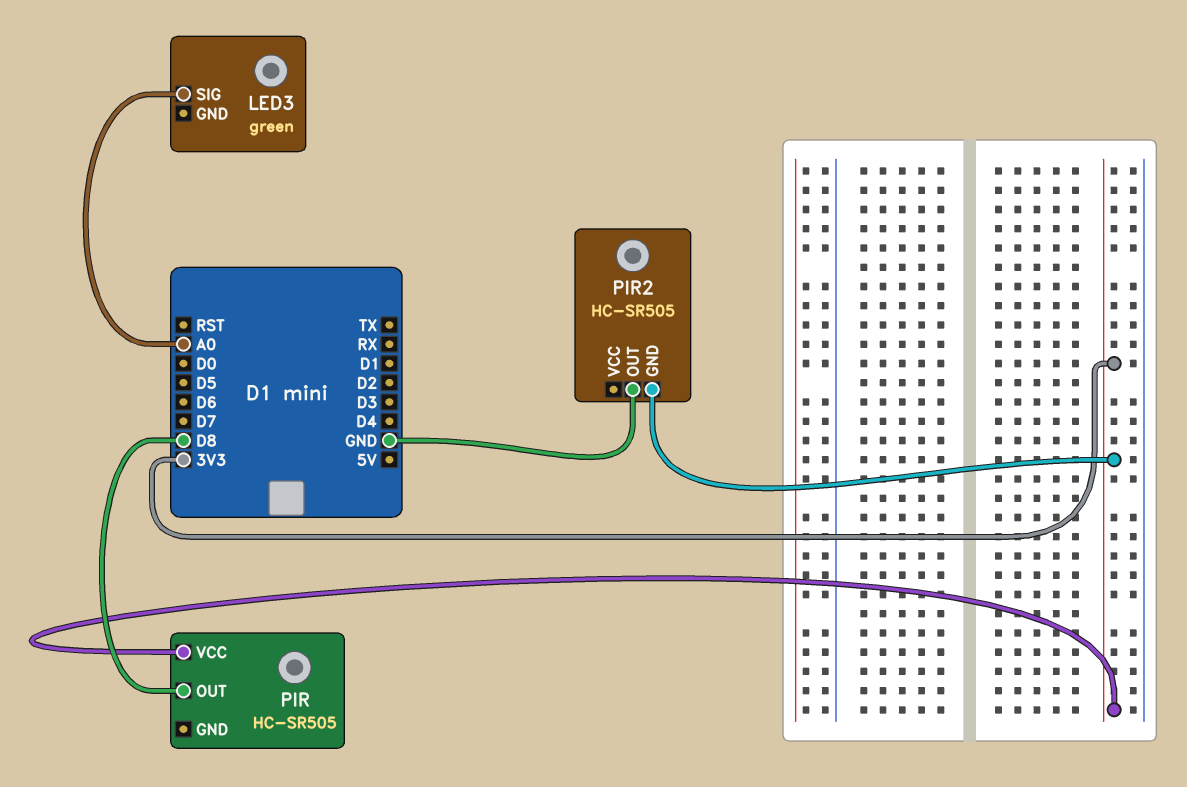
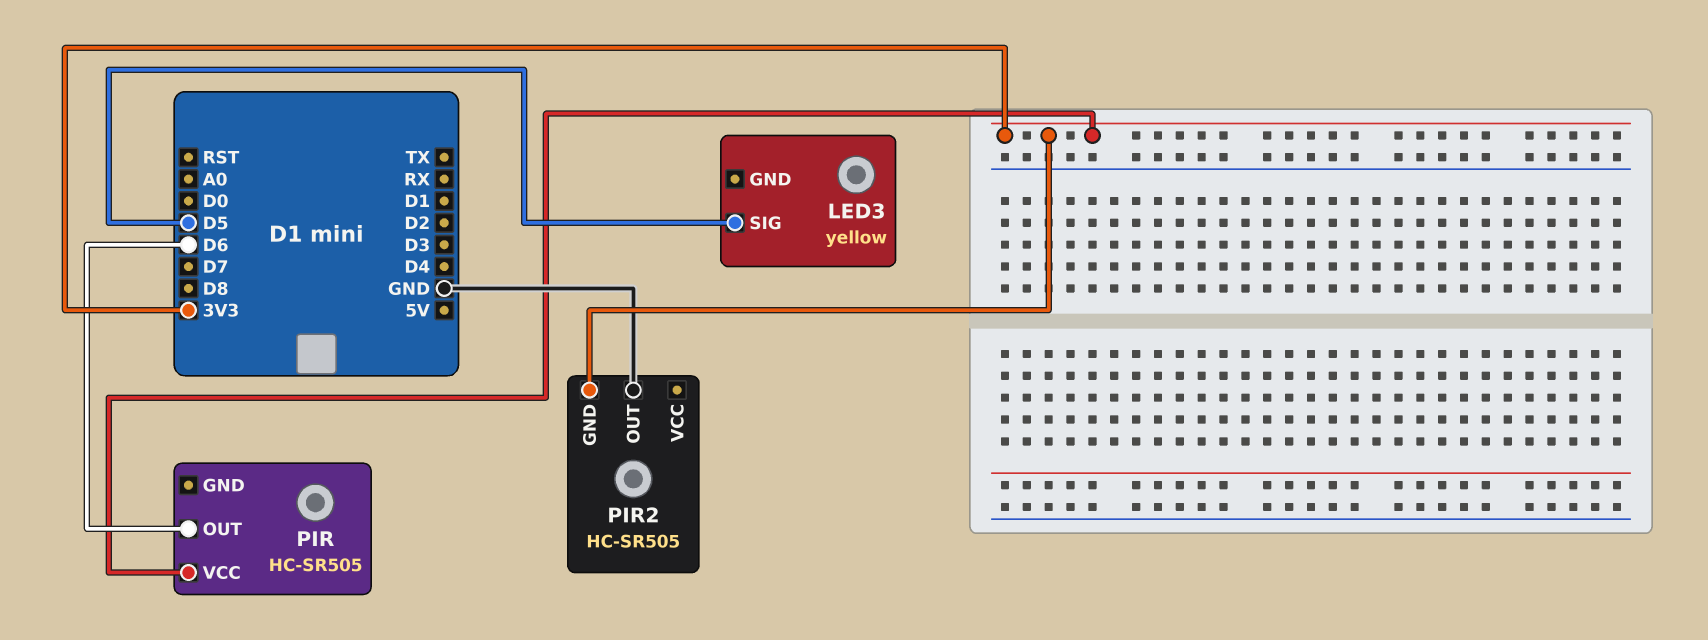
LED3: green -> yellow
LED3 pin SIG: A0 -> D5
PIR pin OUT: D8 -> D6

